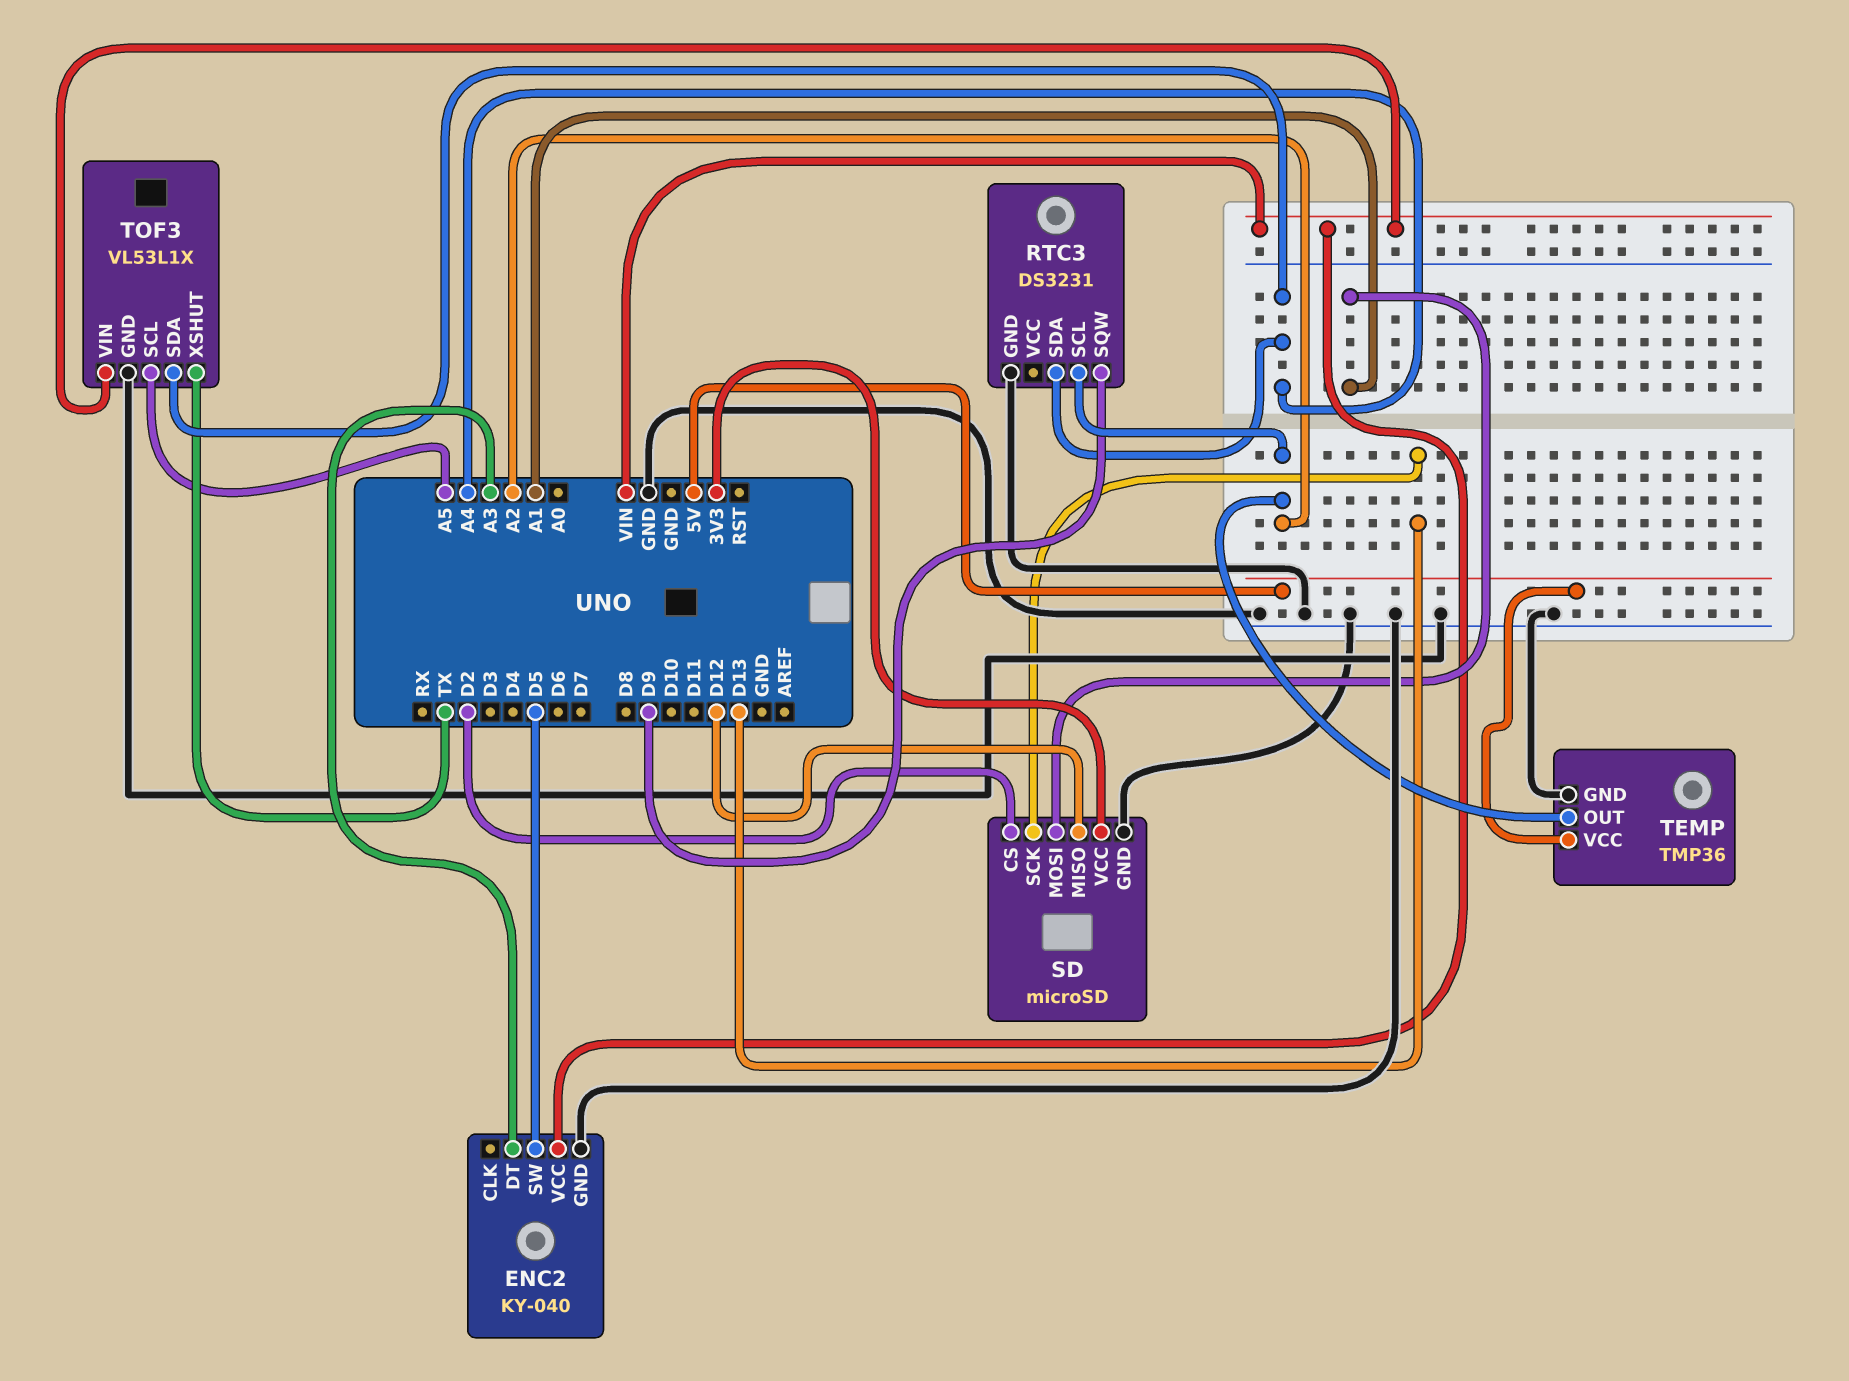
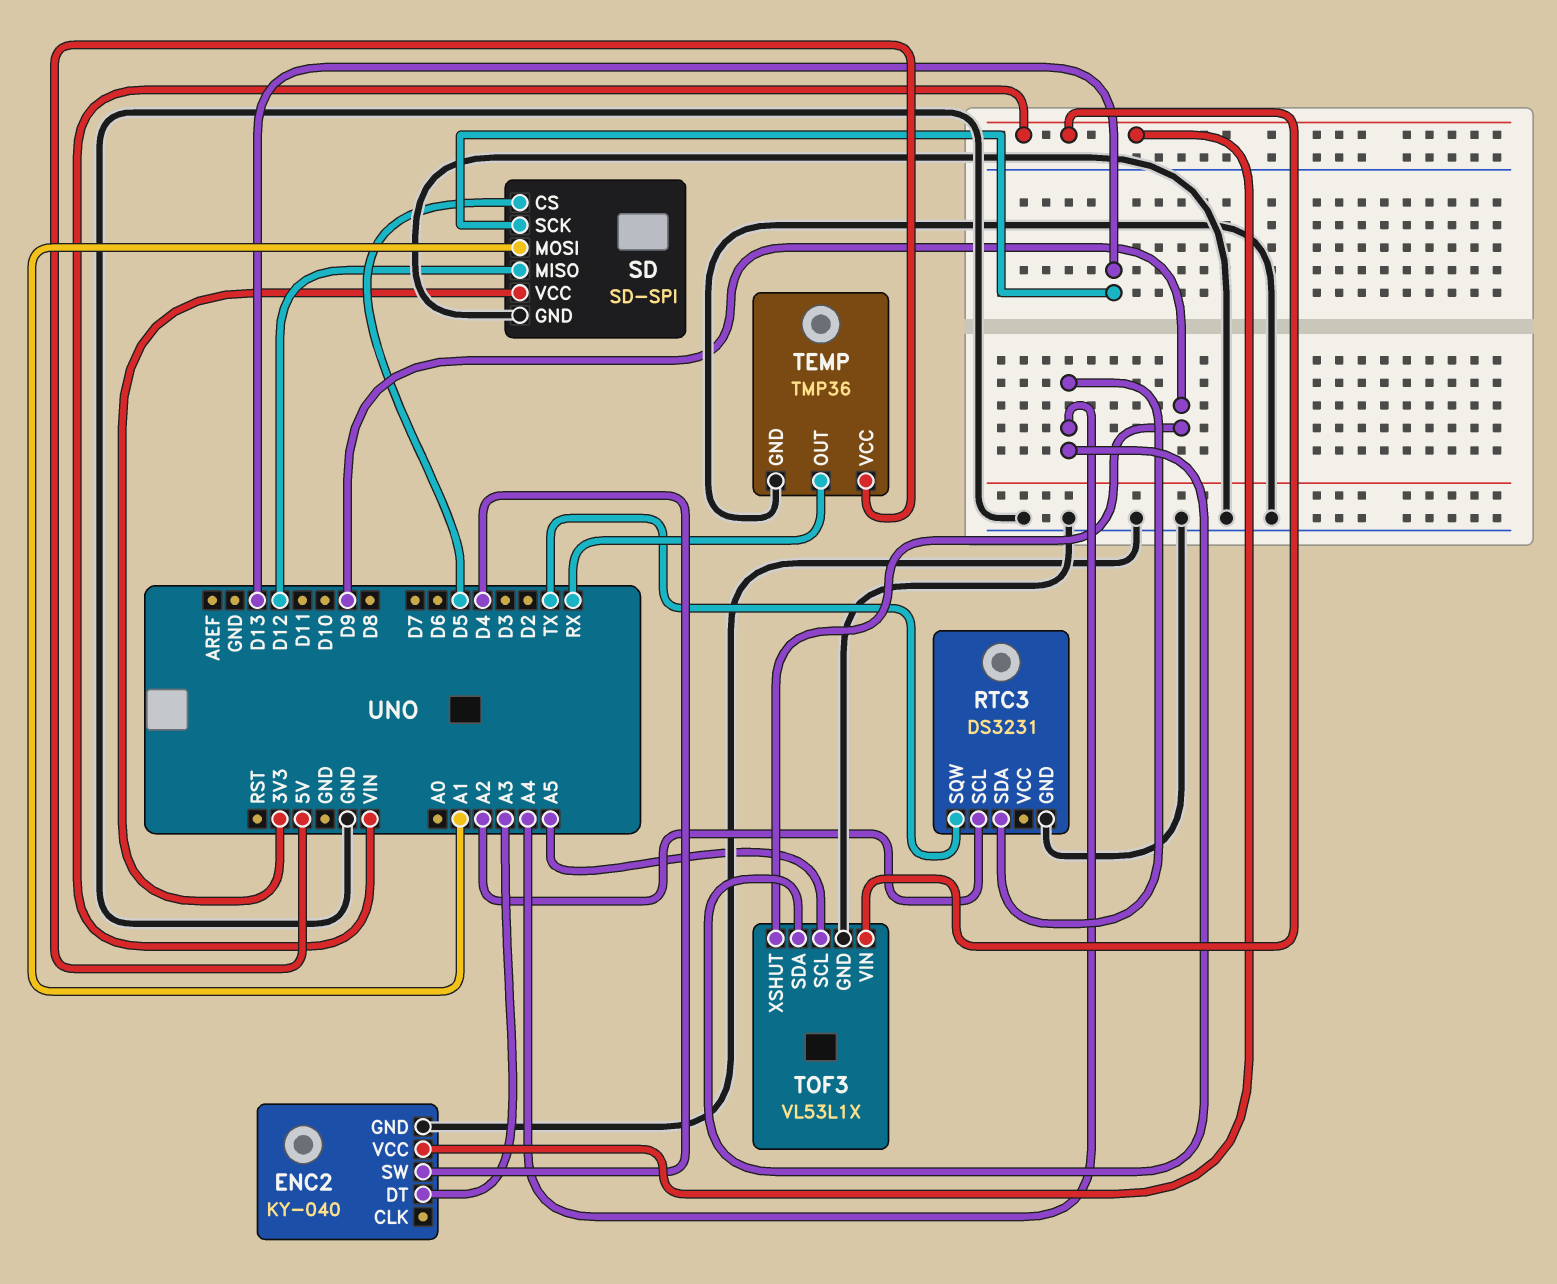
ENC2 pin SW: D5 -> D4
RTC3 pin SQW: D9 -> TX
SD: microSD -> SD-SPI
SD pin CS: D2 -> D5
TEMP pin OUT: A2 -> RX
TOF3 pin XSHUT: TX -> D9

